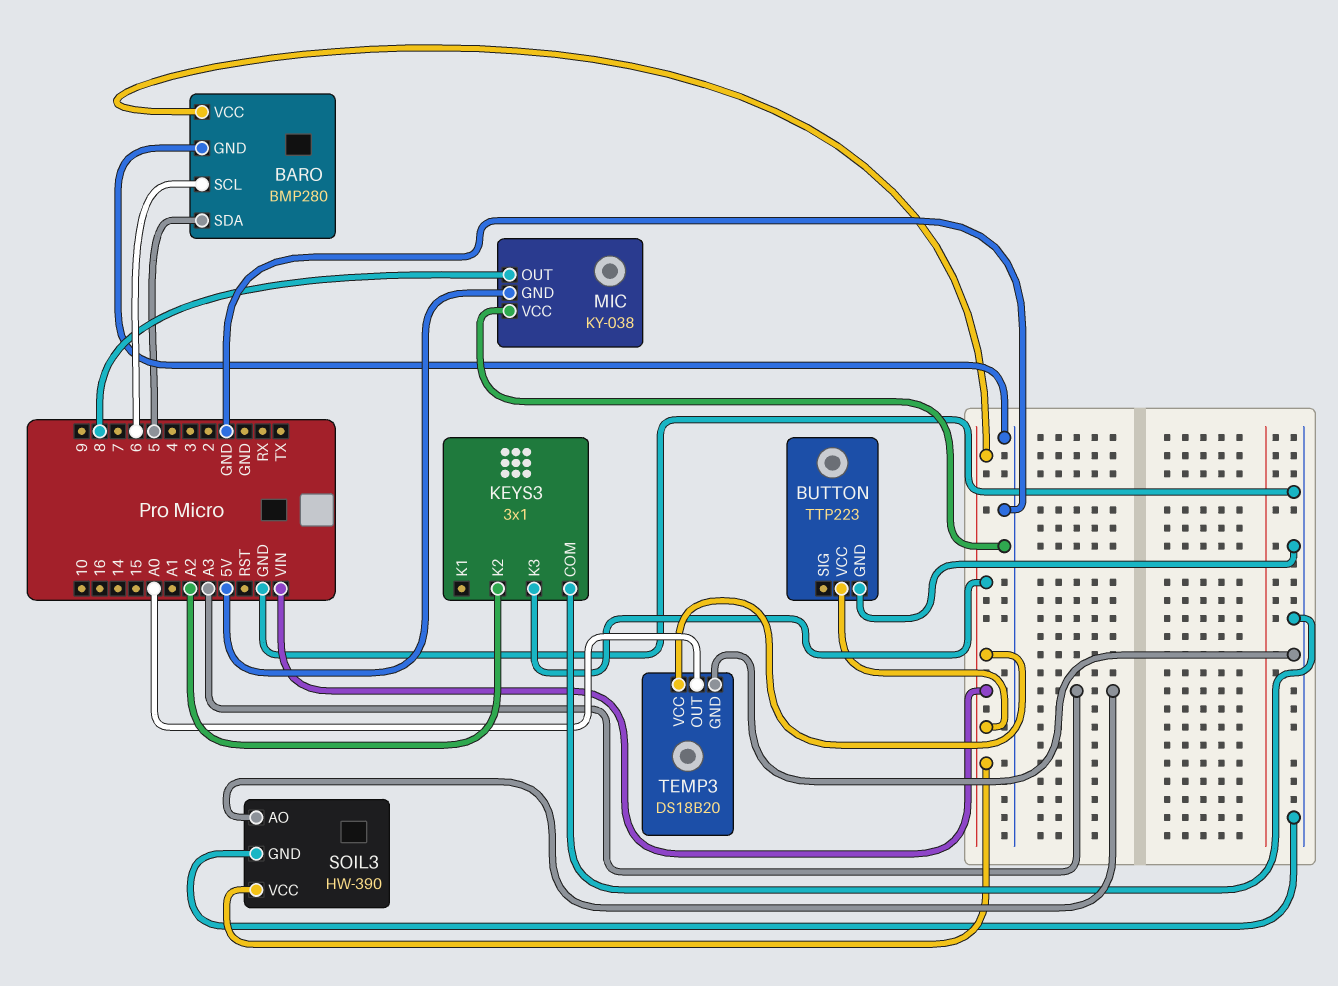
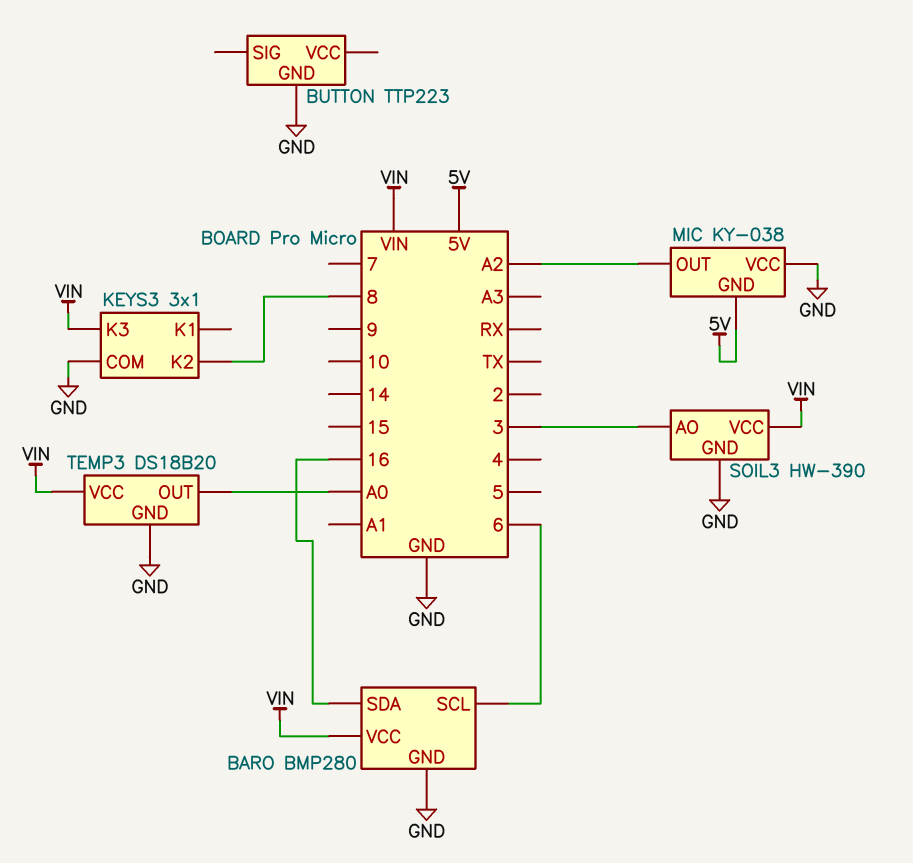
BARO pin SDA: 5 -> 16
BUTTON pin VCC: VIN -> none
KEYS3 pin K2: A2 -> 8
MIC pin OUT: 8 -> A2
SOIL3 pin AO: A3 -> 3

